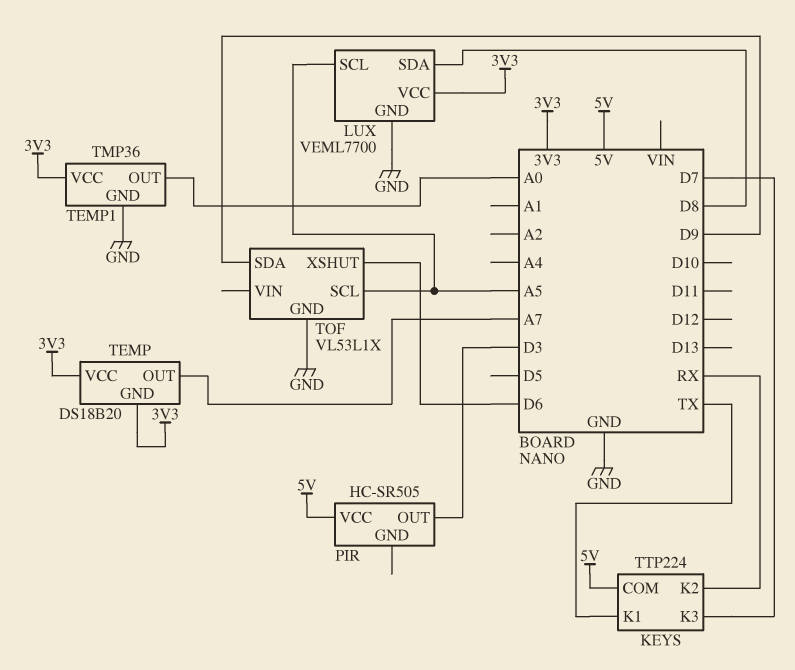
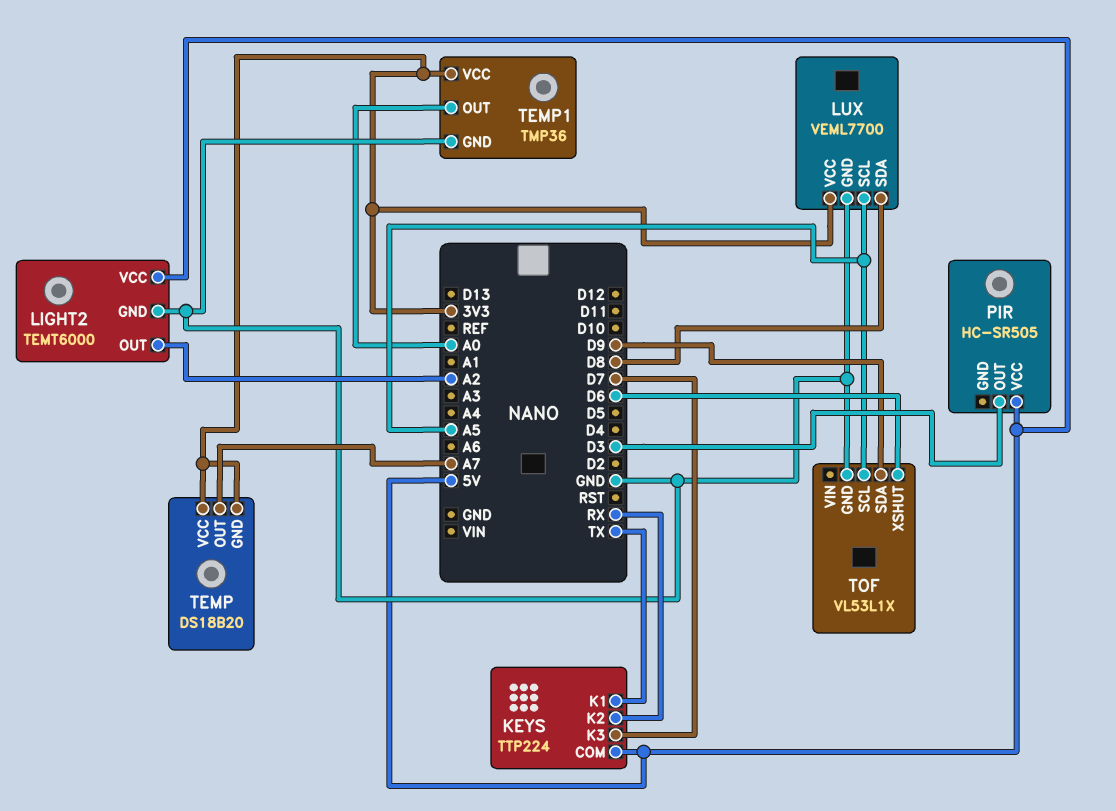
LIGHT2: none -> TEMT6000
LIGHT2 pin GND: none -> GND
LIGHT2 pin OUT: none -> A2
LIGHT2 pin VCC: none -> 5V

